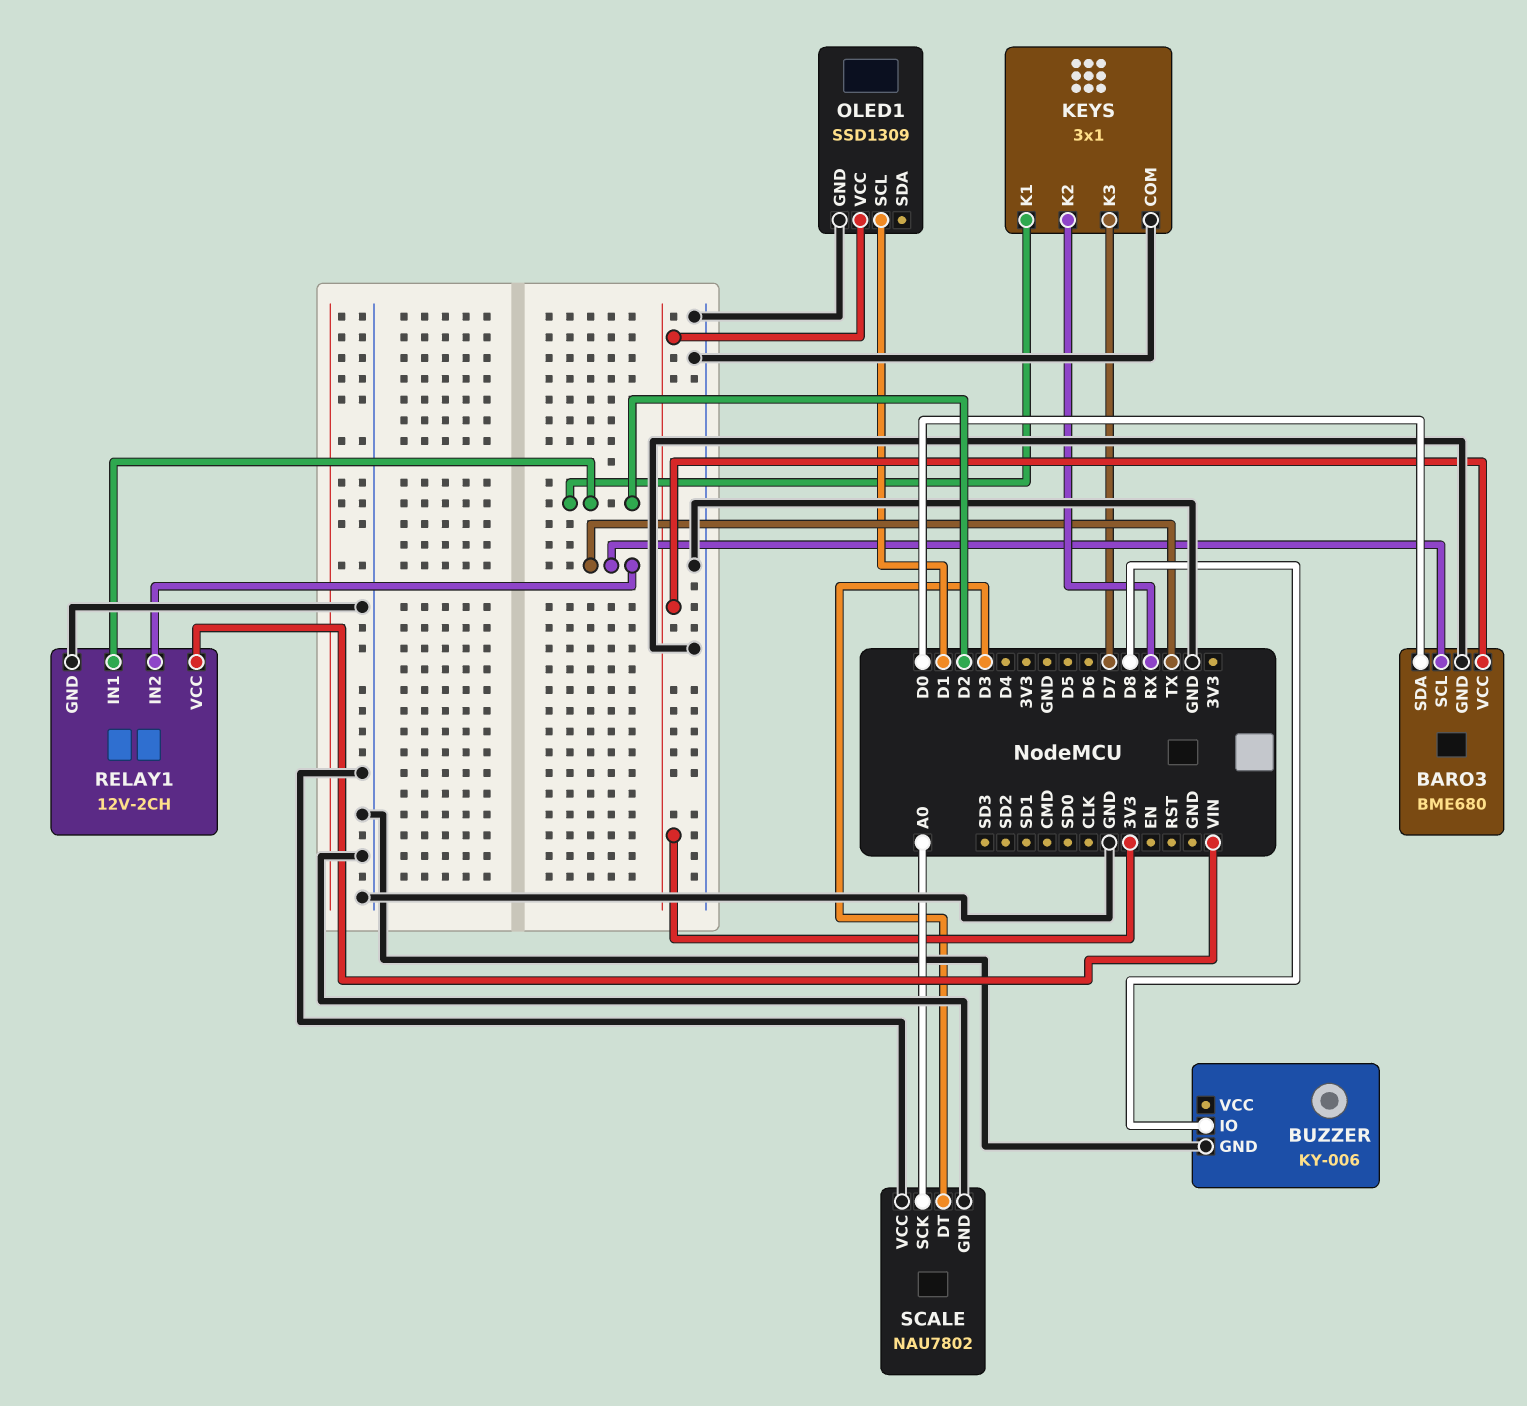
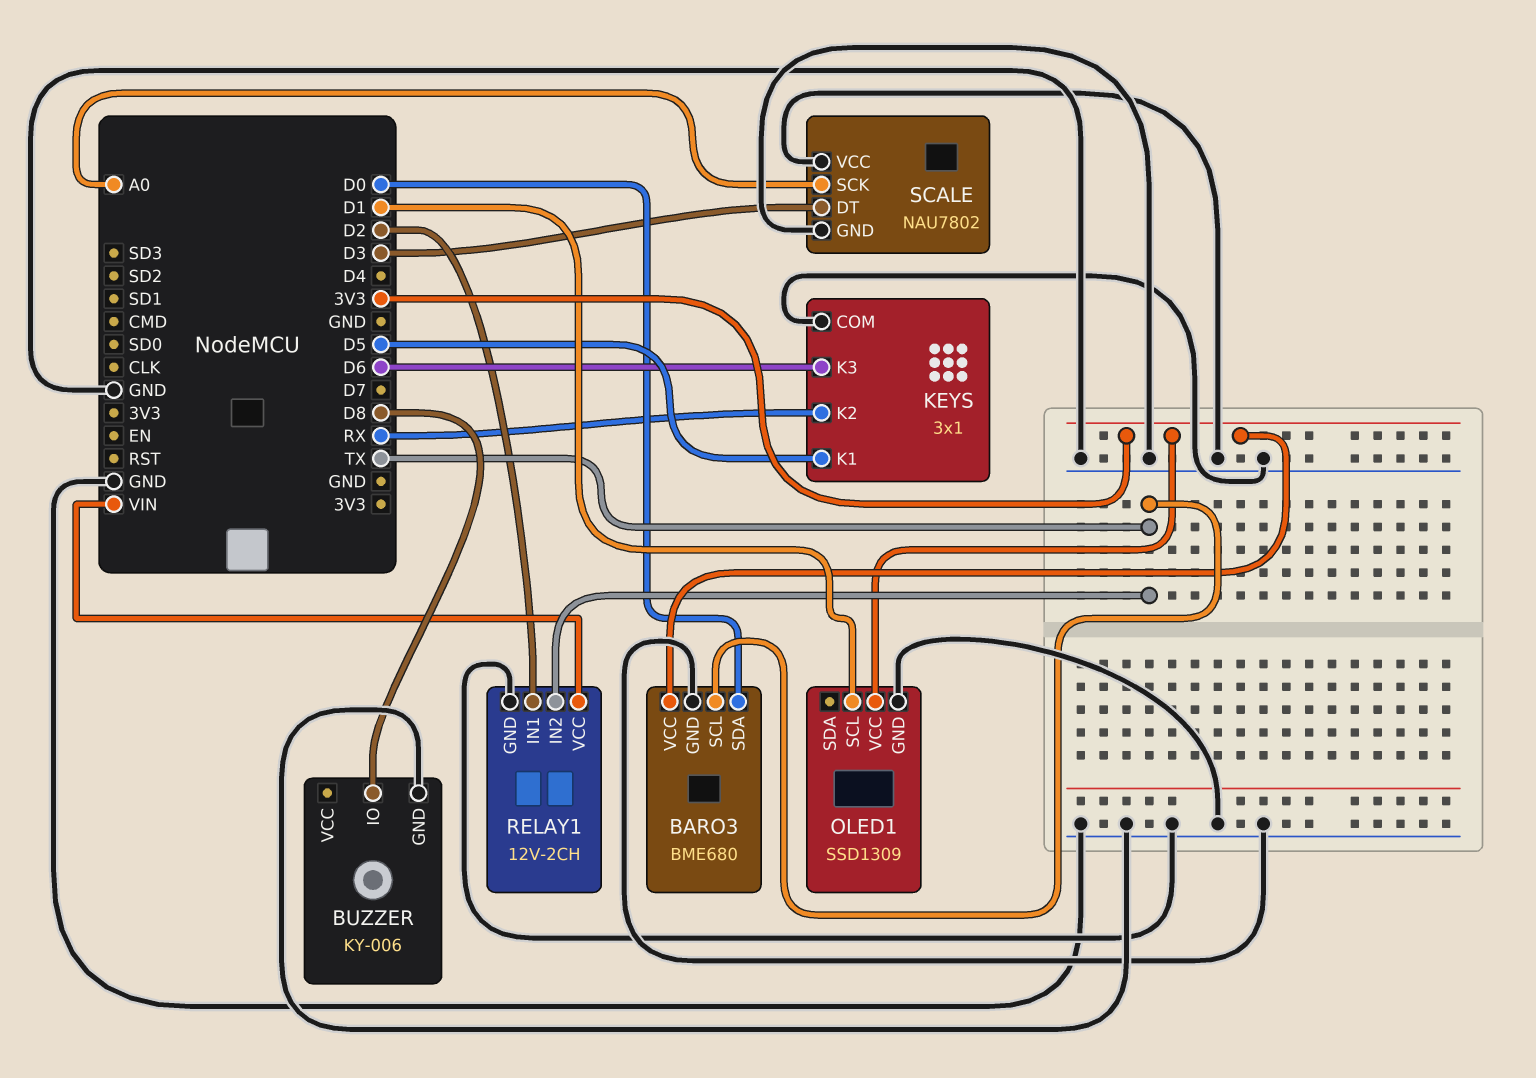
KEYS pin K1: D2 -> D5
KEYS pin K3: D7 -> D6

